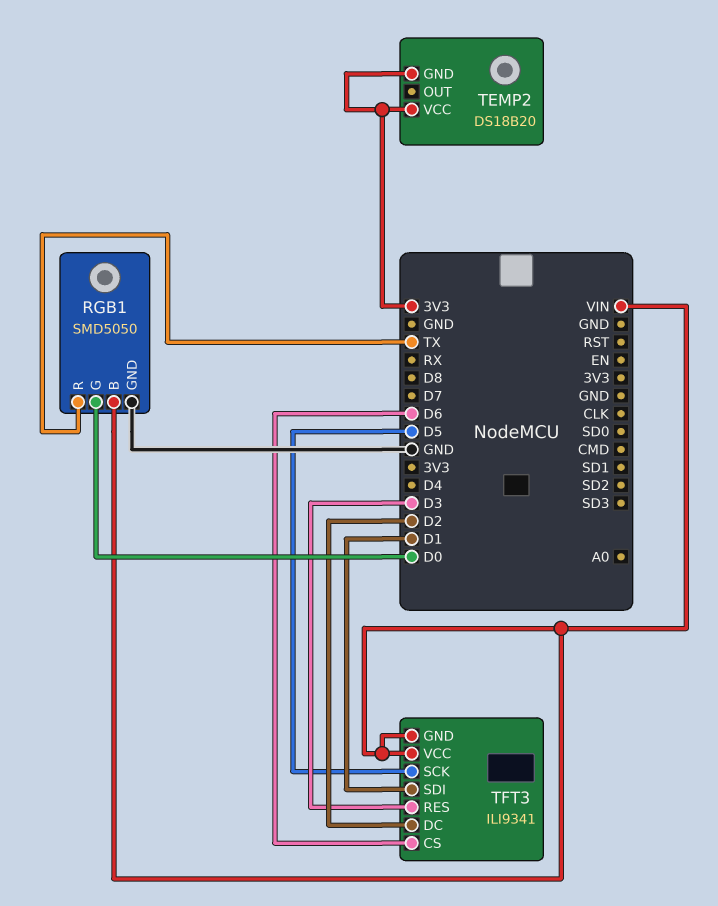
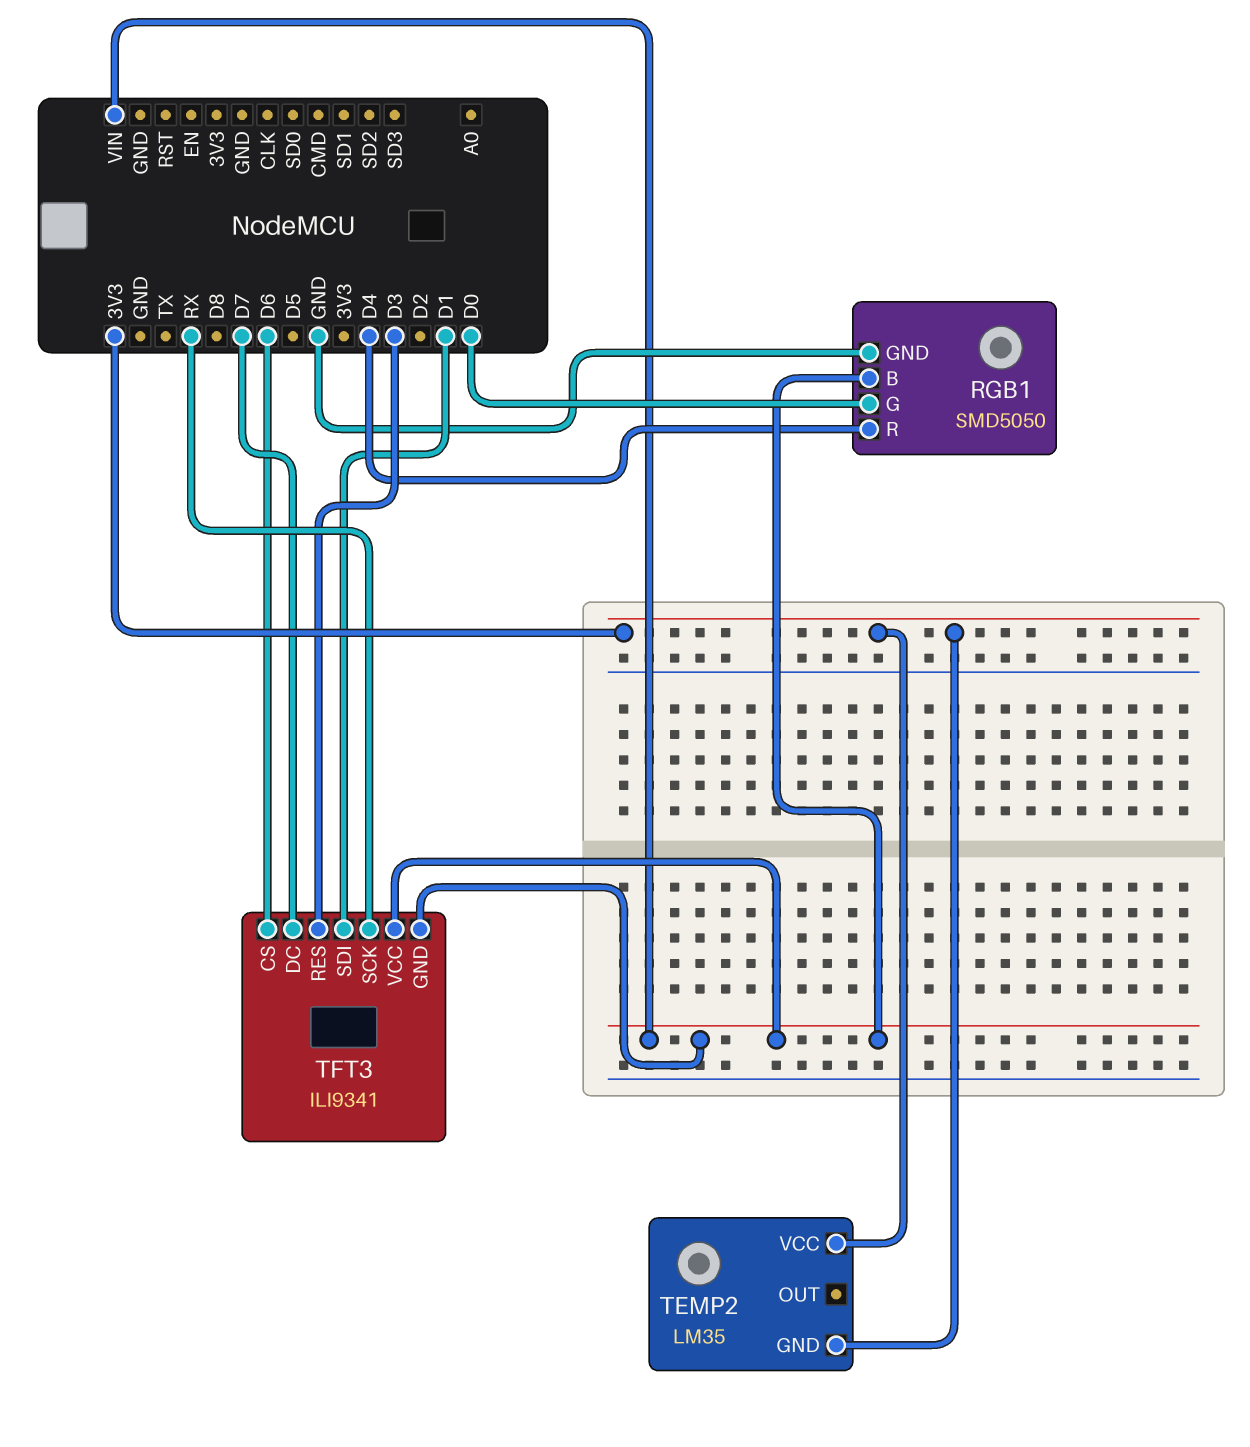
RGB1 pin R: TX -> D4
TEMP2: DS18B20 -> LM35
TFT3 pin DC: D2 -> D7
TFT3 pin SCK: D5 -> RX

